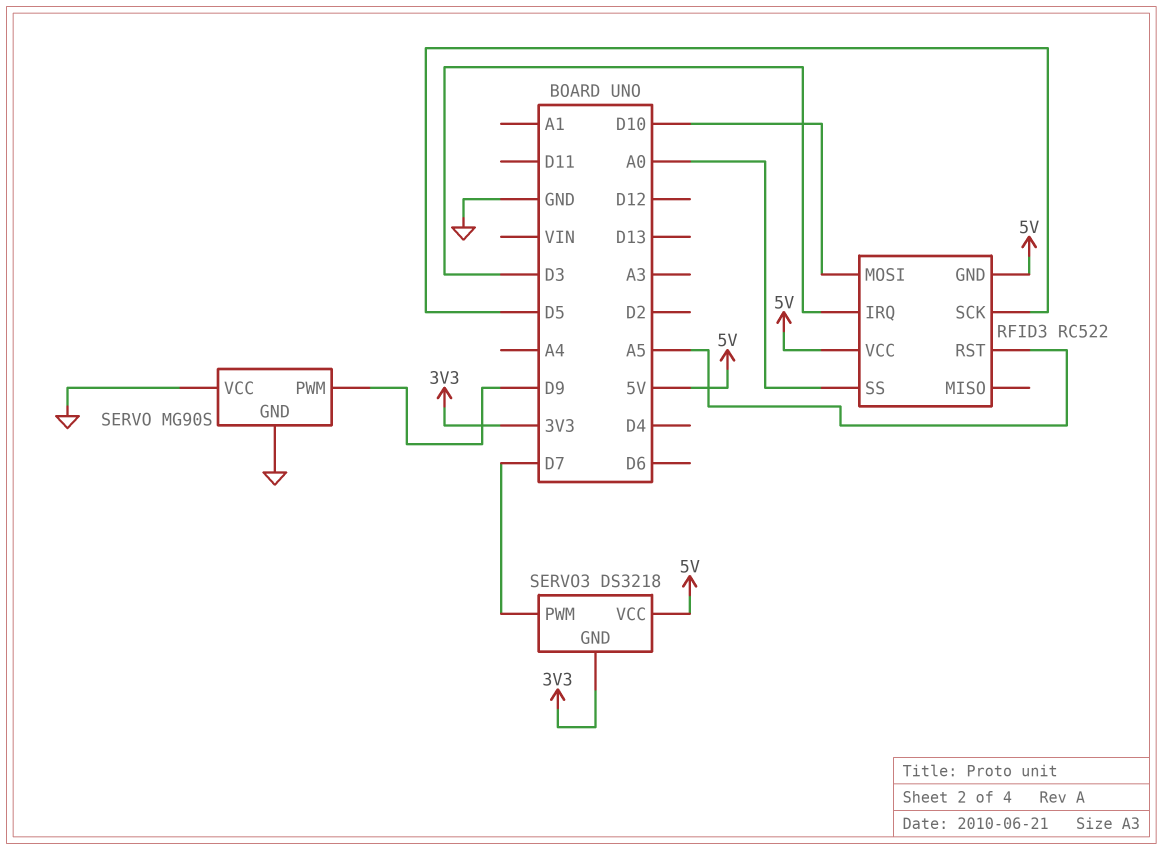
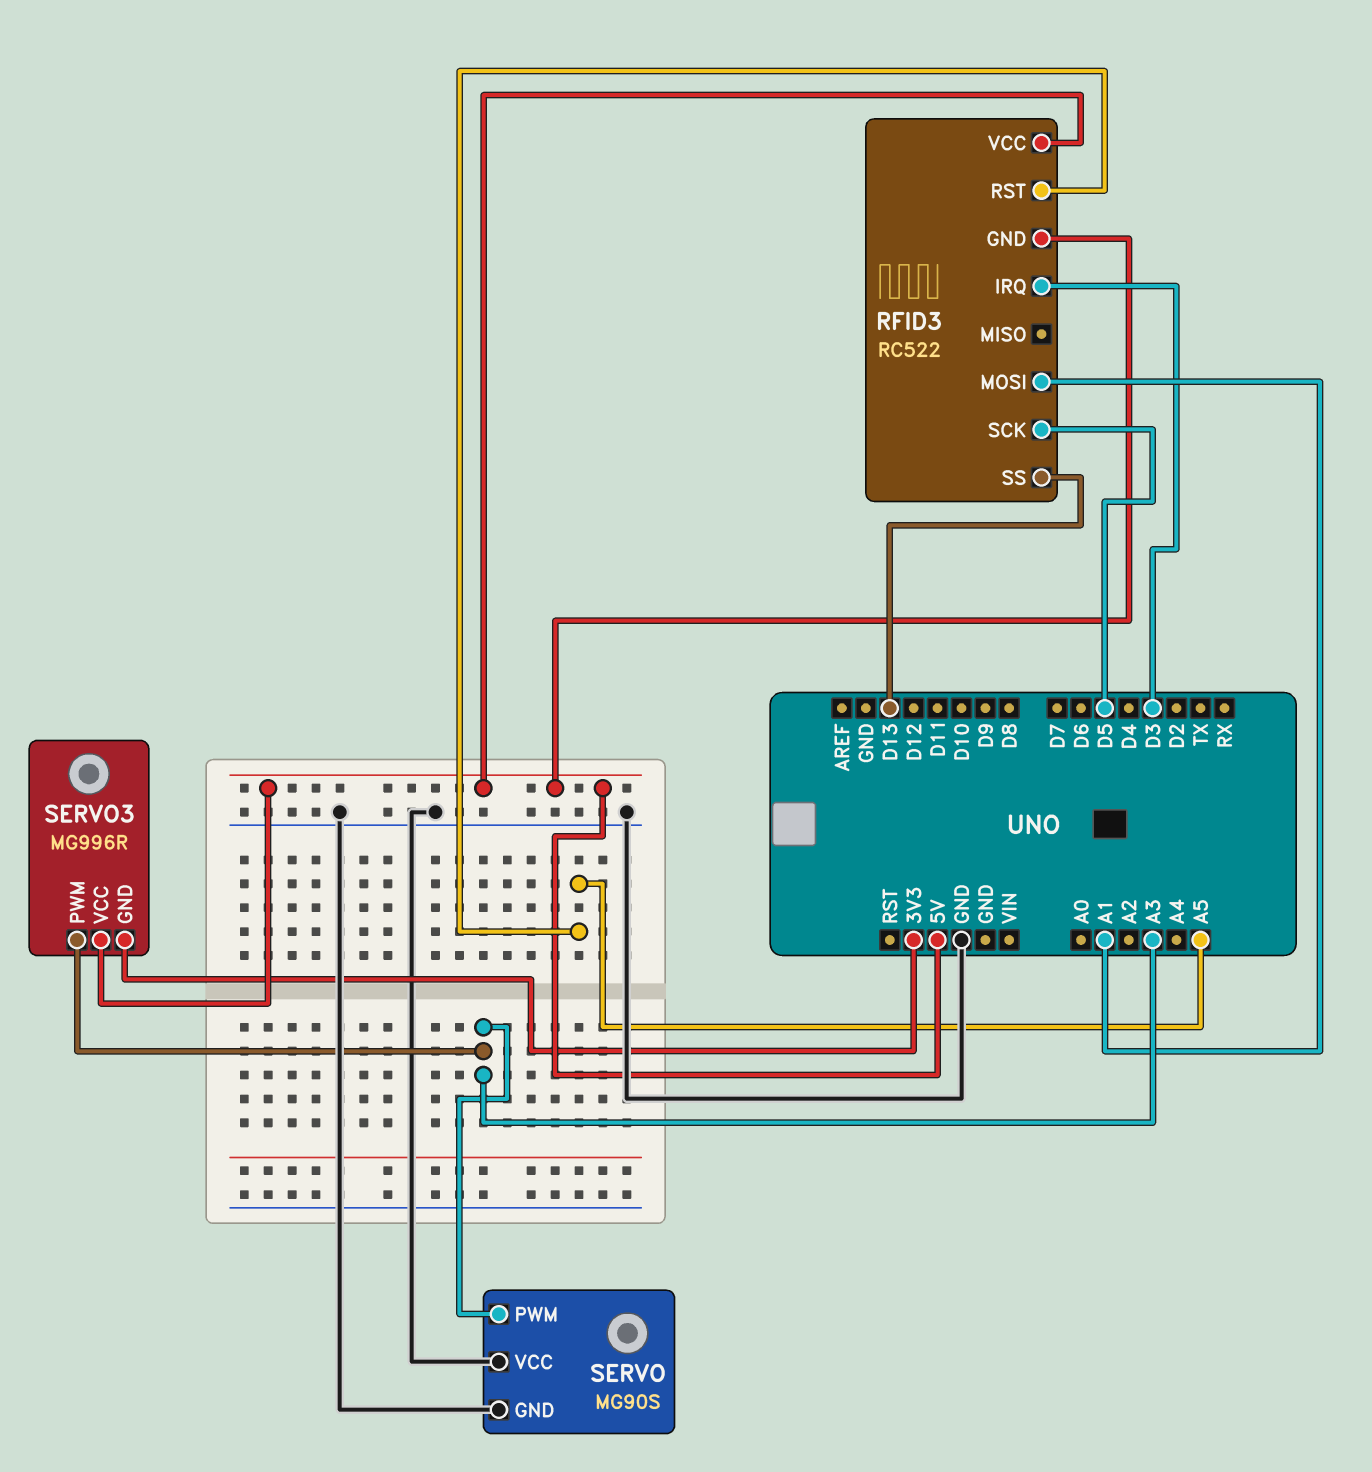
RFID3 pin MOSI: D10 -> A1
RFID3 pin SS: A0 -> D13
SERVO pin PWM: D9 -> A3
SERVO3: DS3218 -> MG996R
SERVO3 pin PWM: D7 -> A3

